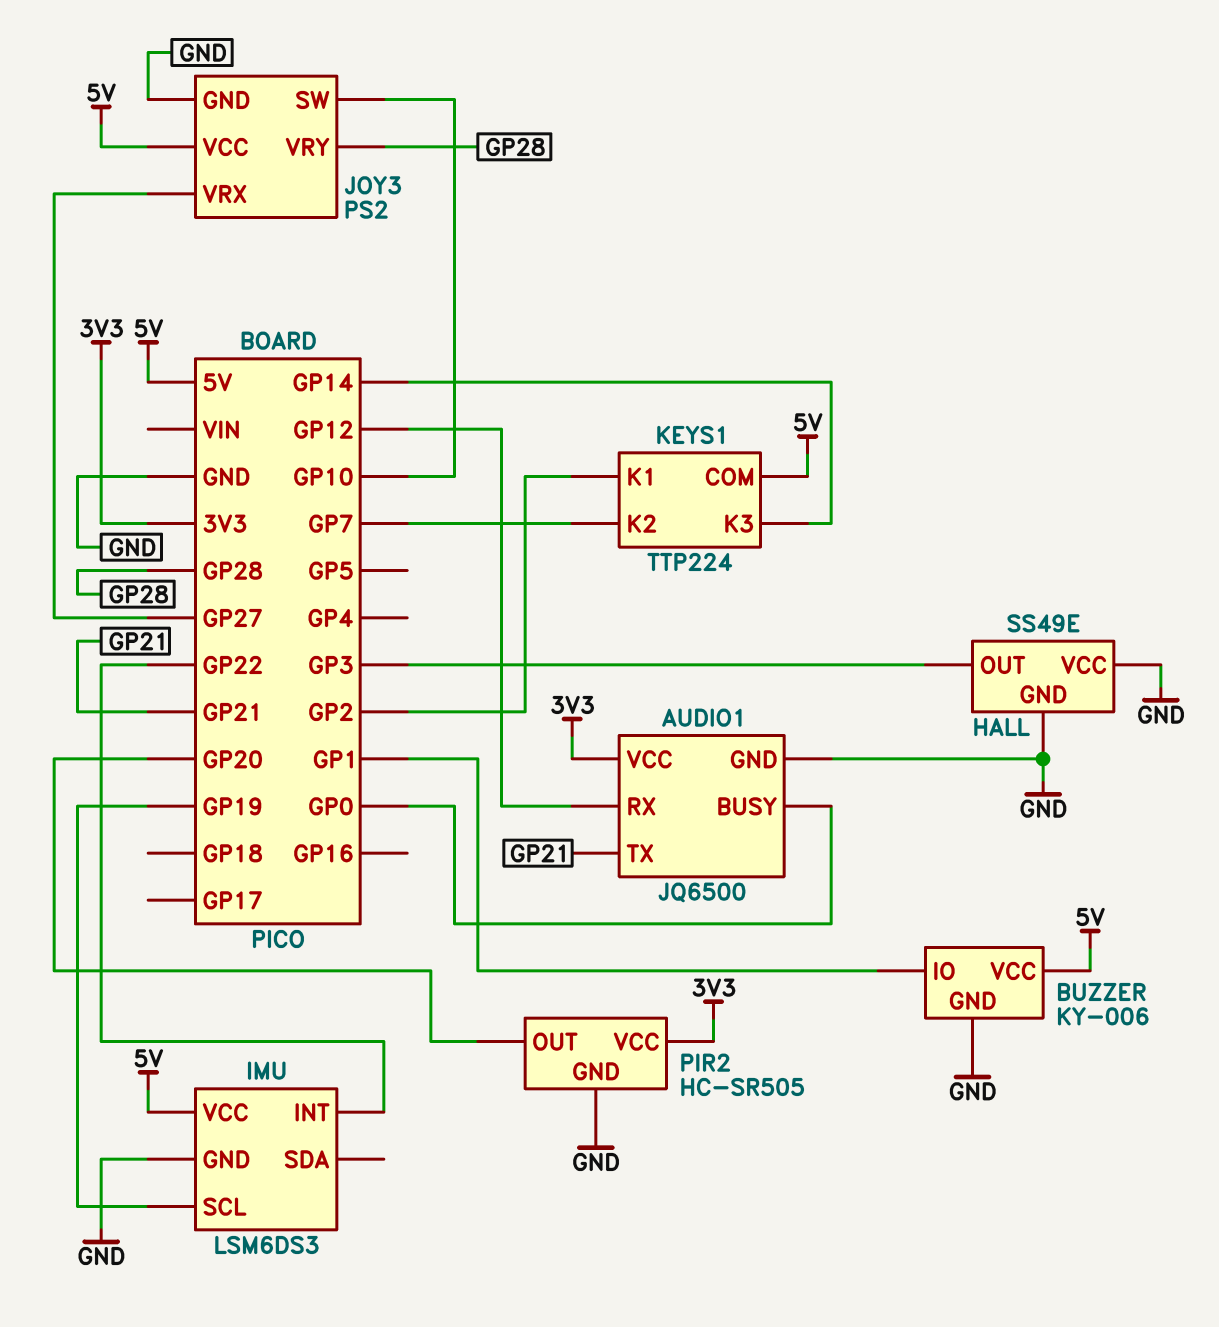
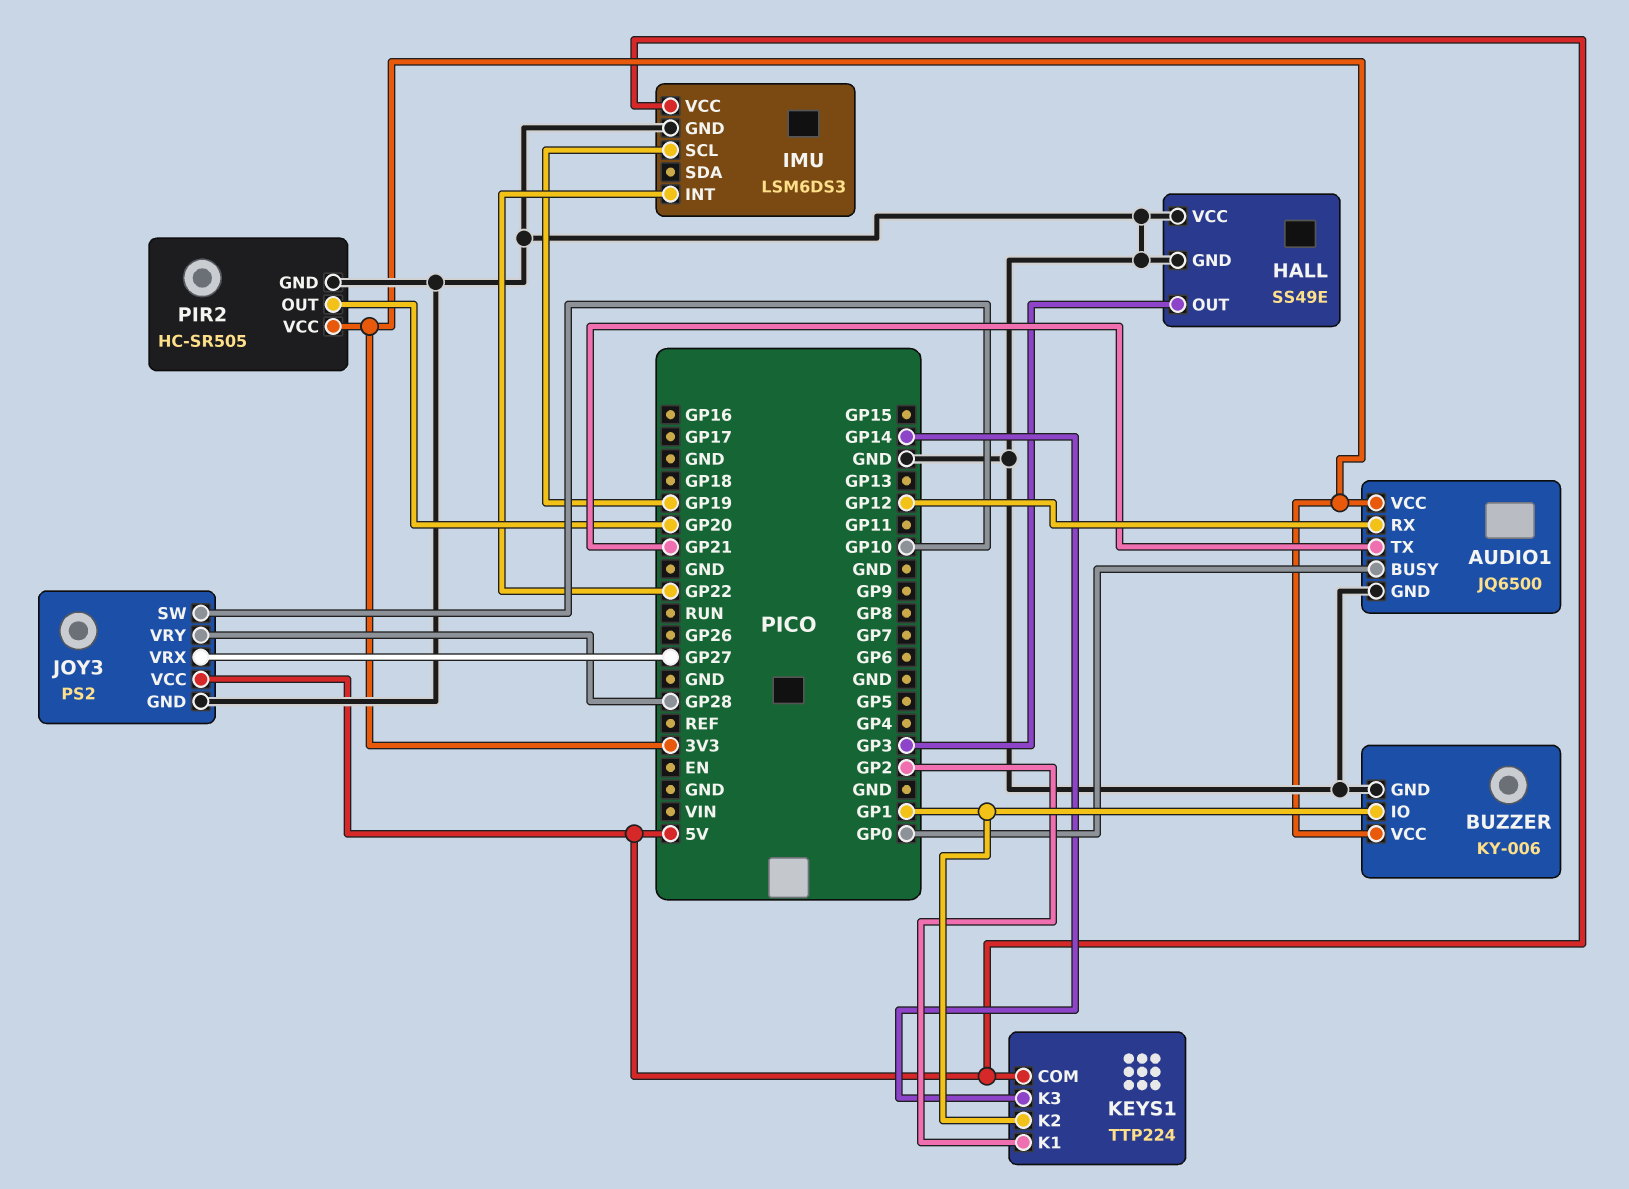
BUZZER pin VCC: 5V -> 3V3
KEYS1 pin K2: GP7 -> GP1

